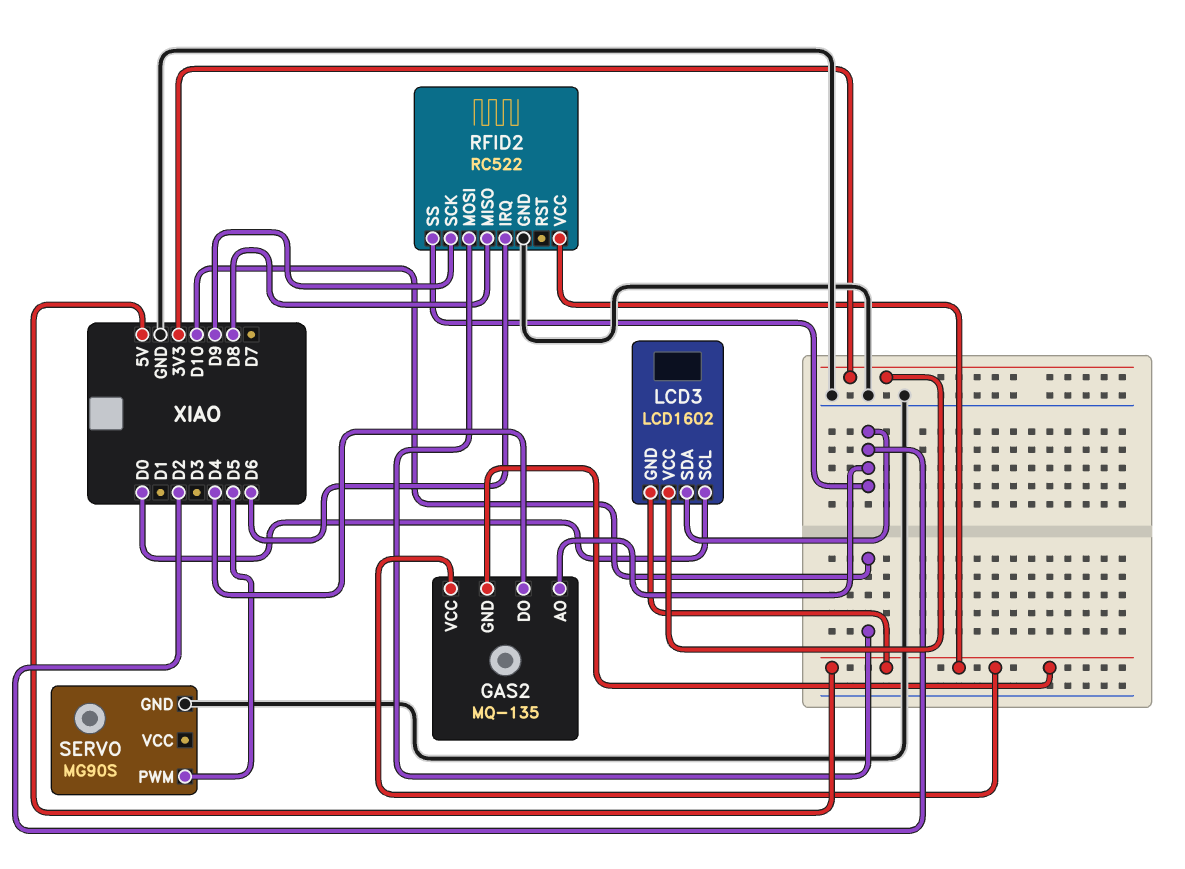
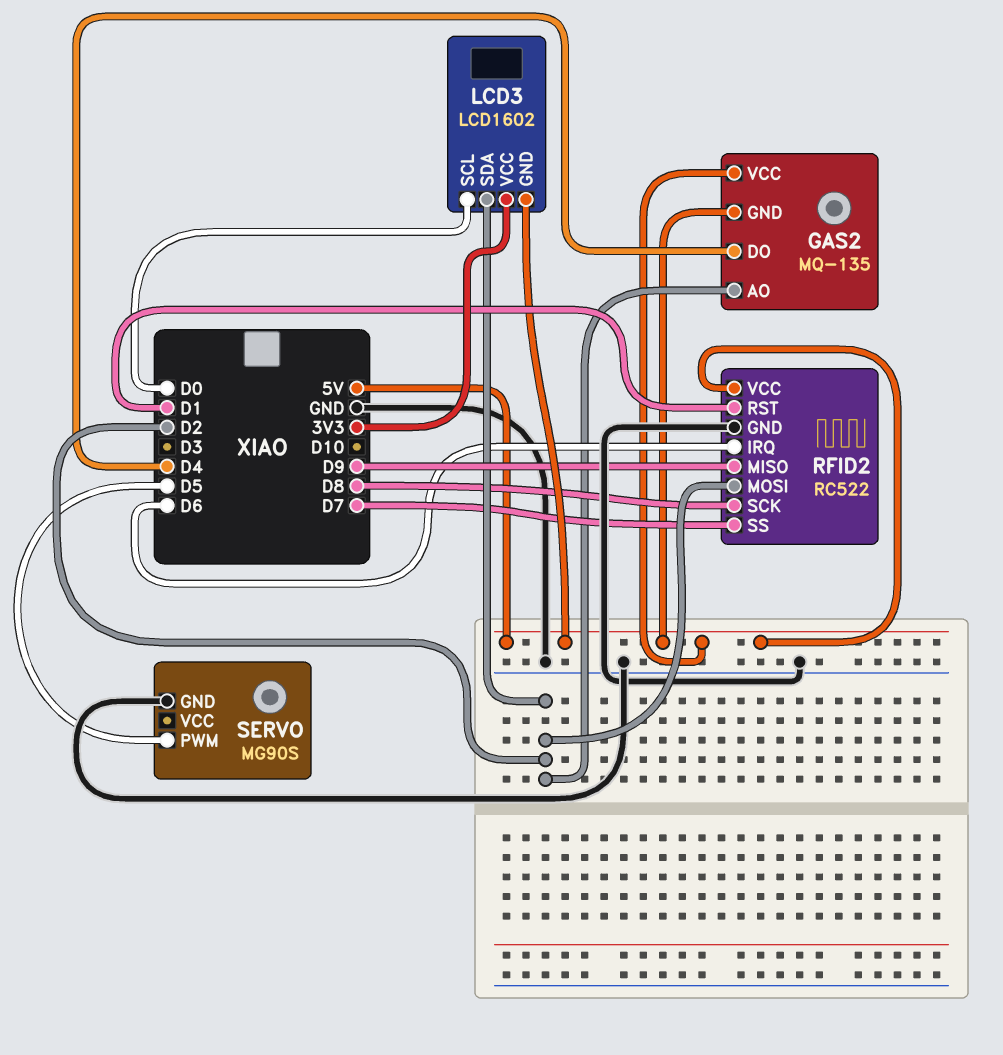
RFID2 pin MISO: D8 -> D9
RFID2 pin MOSI: D10 -> D2
RFID2 pin RST: none -> D1
RFID2 pin SCK: D9 -> D8
RFID2 pin SS: D2 -> D7

